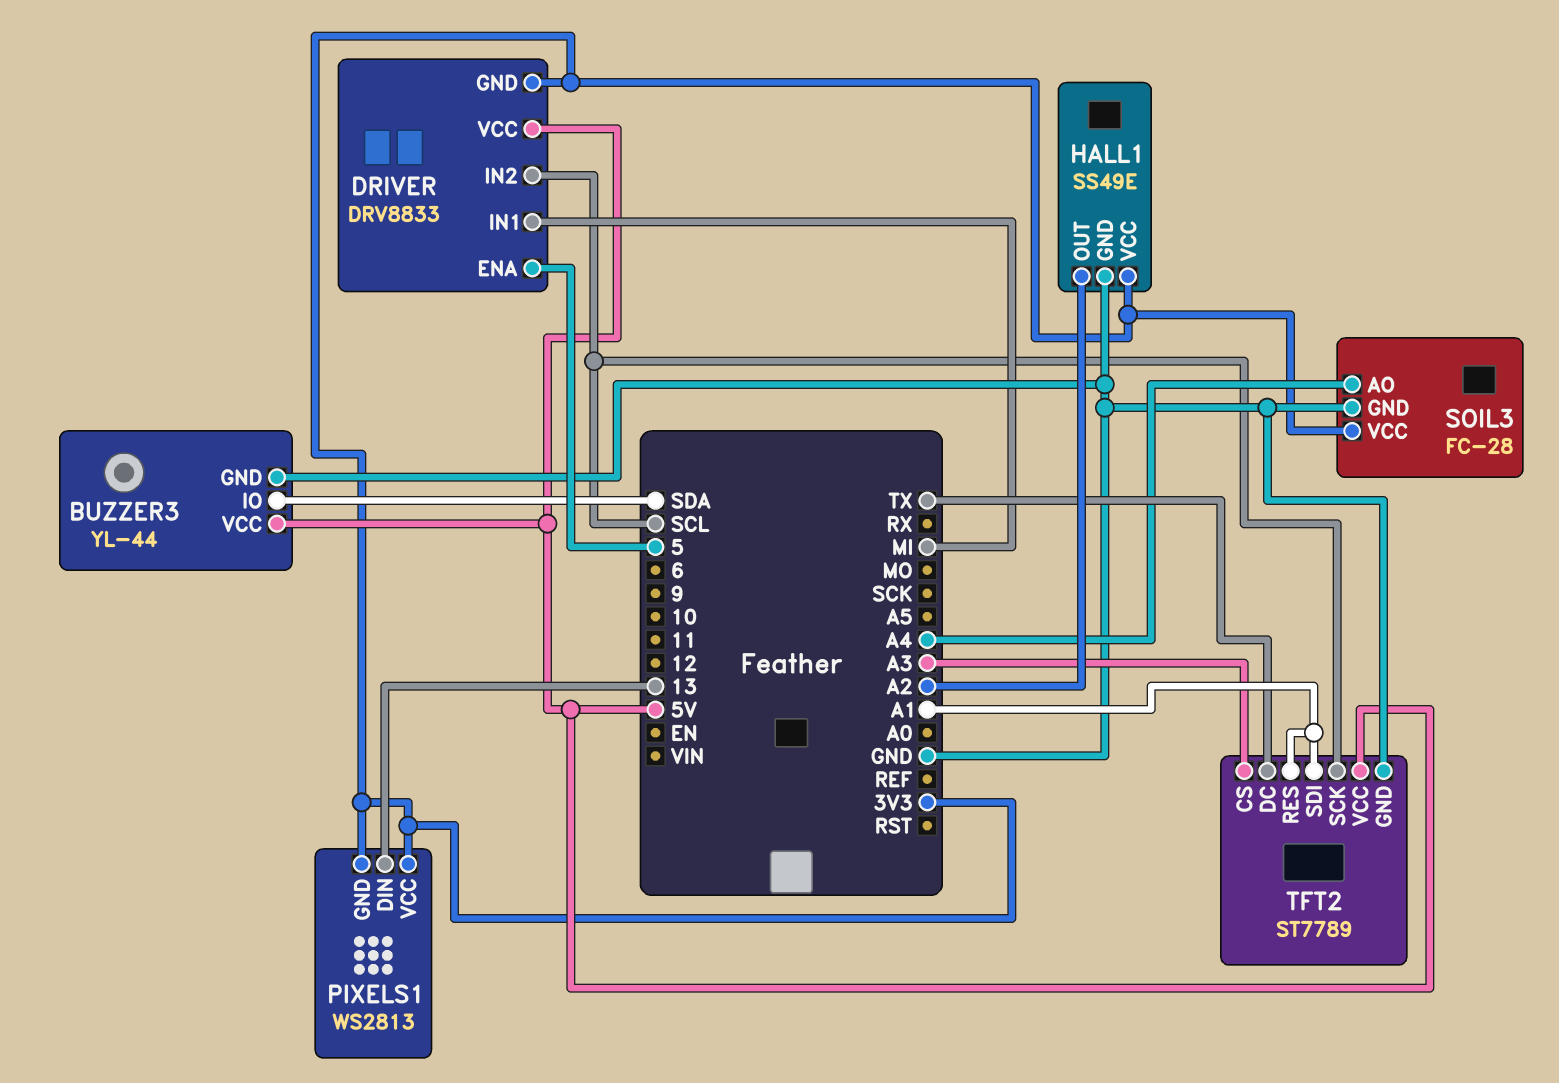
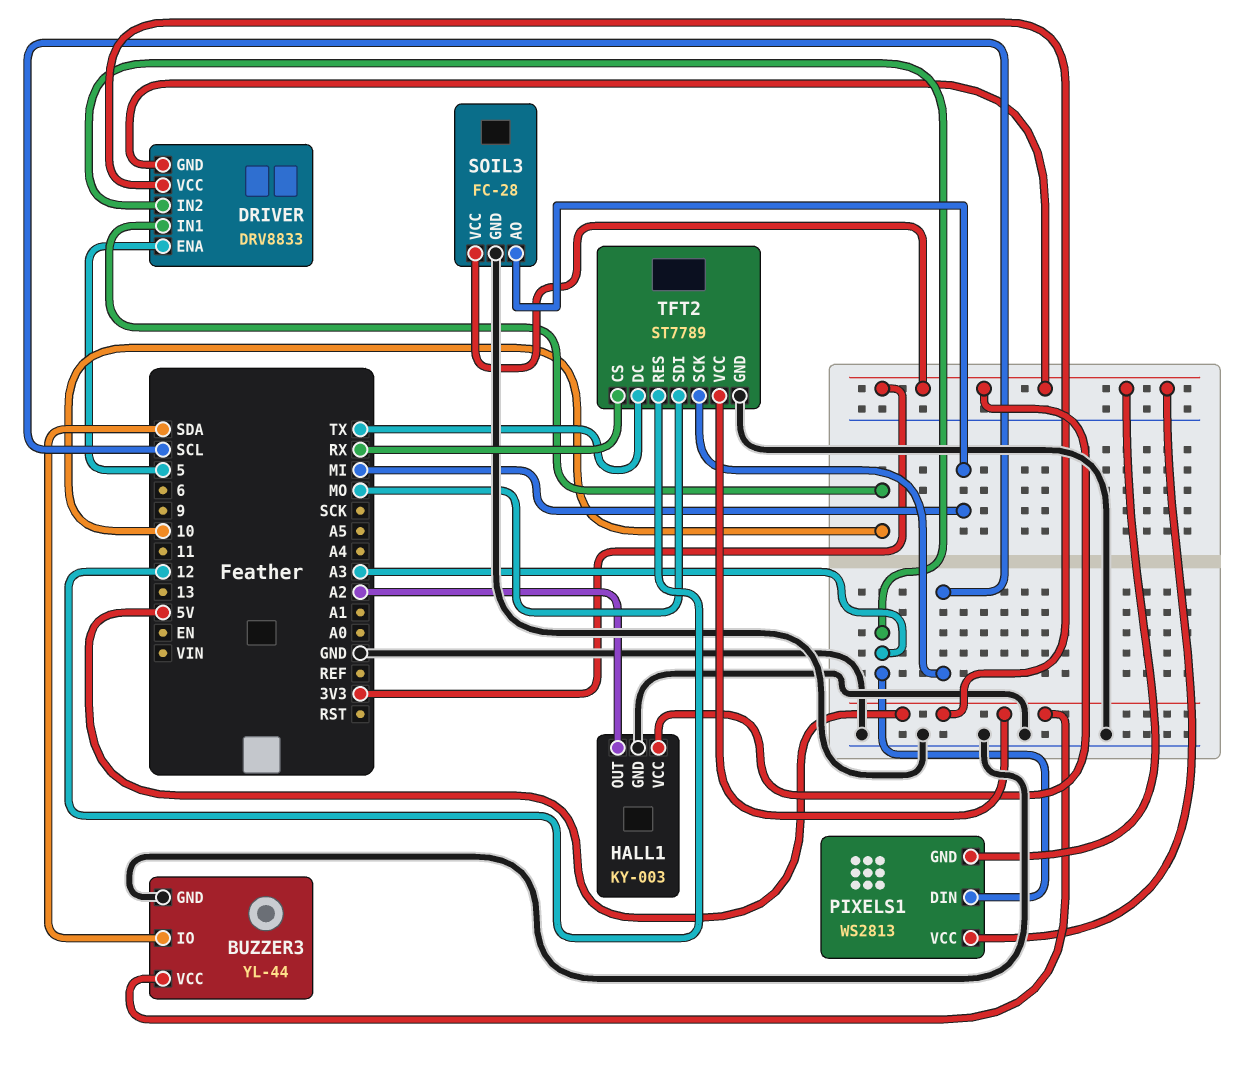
DRIVER pin IN1: MI -> 10
DRIVER pin IN2: SCL -> A3
HALL1: SS49E -> KY-003
PIXELS1 pin DIN: 13 -> A3
SOIL3 pin AO: A4 -> MI
TFT2 pin CS: A3 -> RX
TFT2 pin RES: A1 -> 12
TFT2 pin SDI: A1 -> MO

